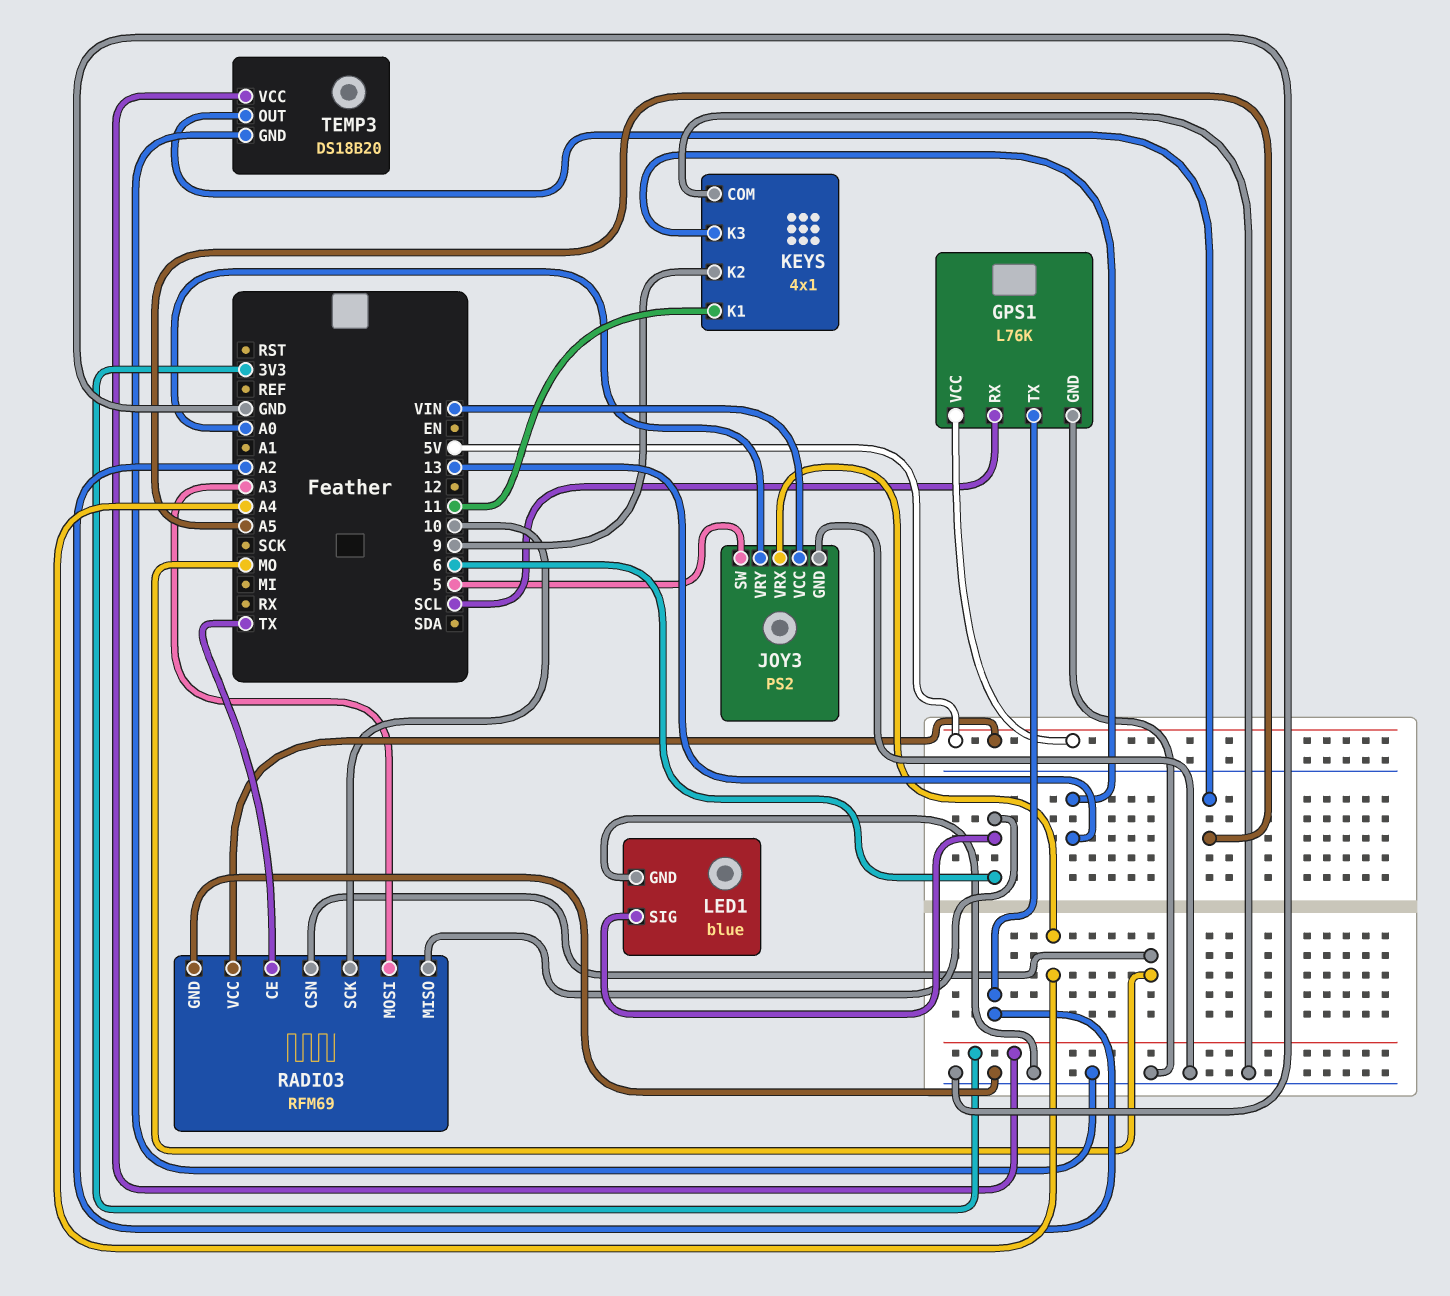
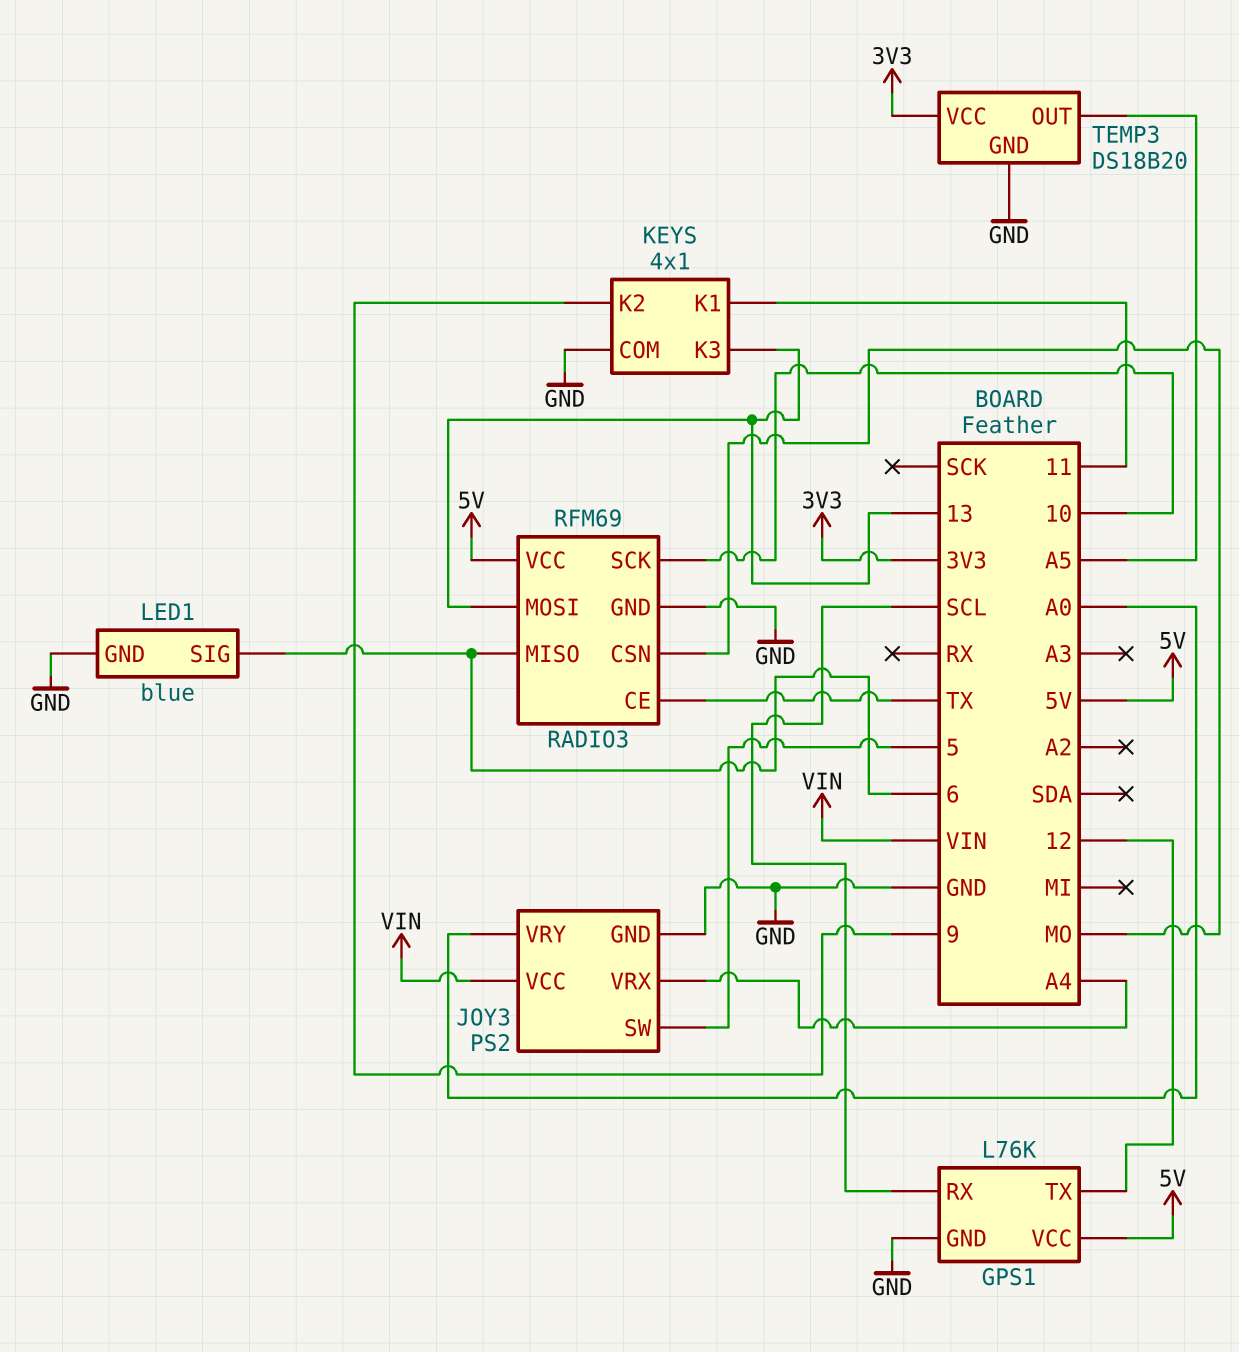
GPS1 pin TX: A2 -> 12
RADIO3 pin MOSI: A3 -> 13

